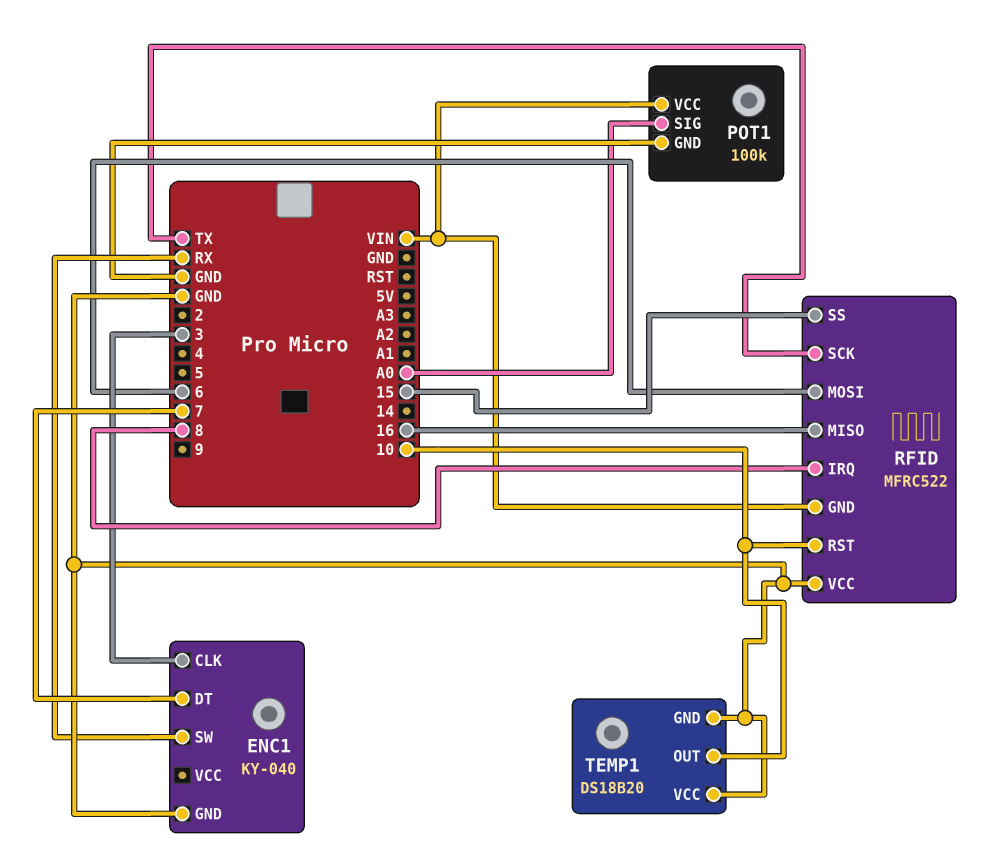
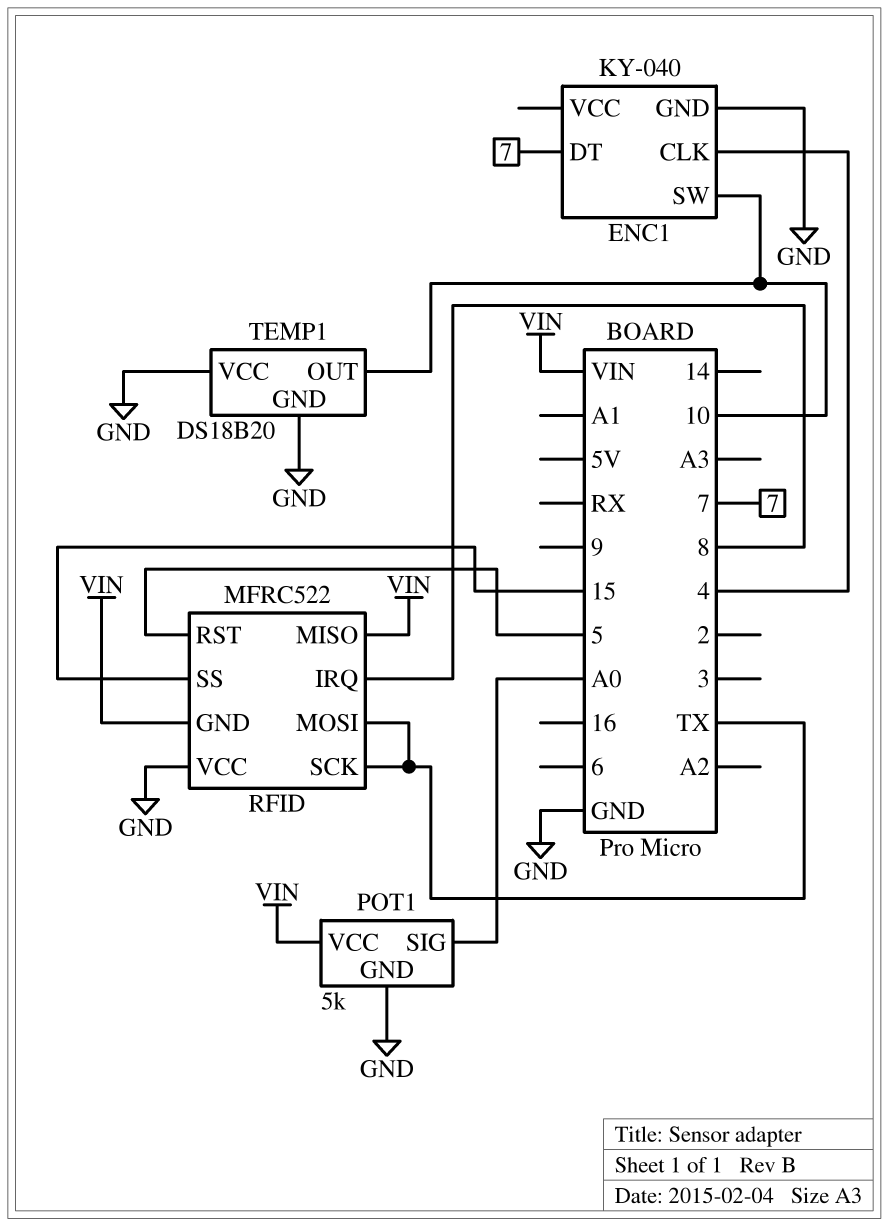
ENC1 pin CLK: 3 -> 4
ENC1 pin SW: RX -> 10
POT1: 100k -> 5k
RFID pin MISO: 16 -> VIN
RFID pin MOSI: 6 -> TX
RFID pin RST: 10 -> 5

